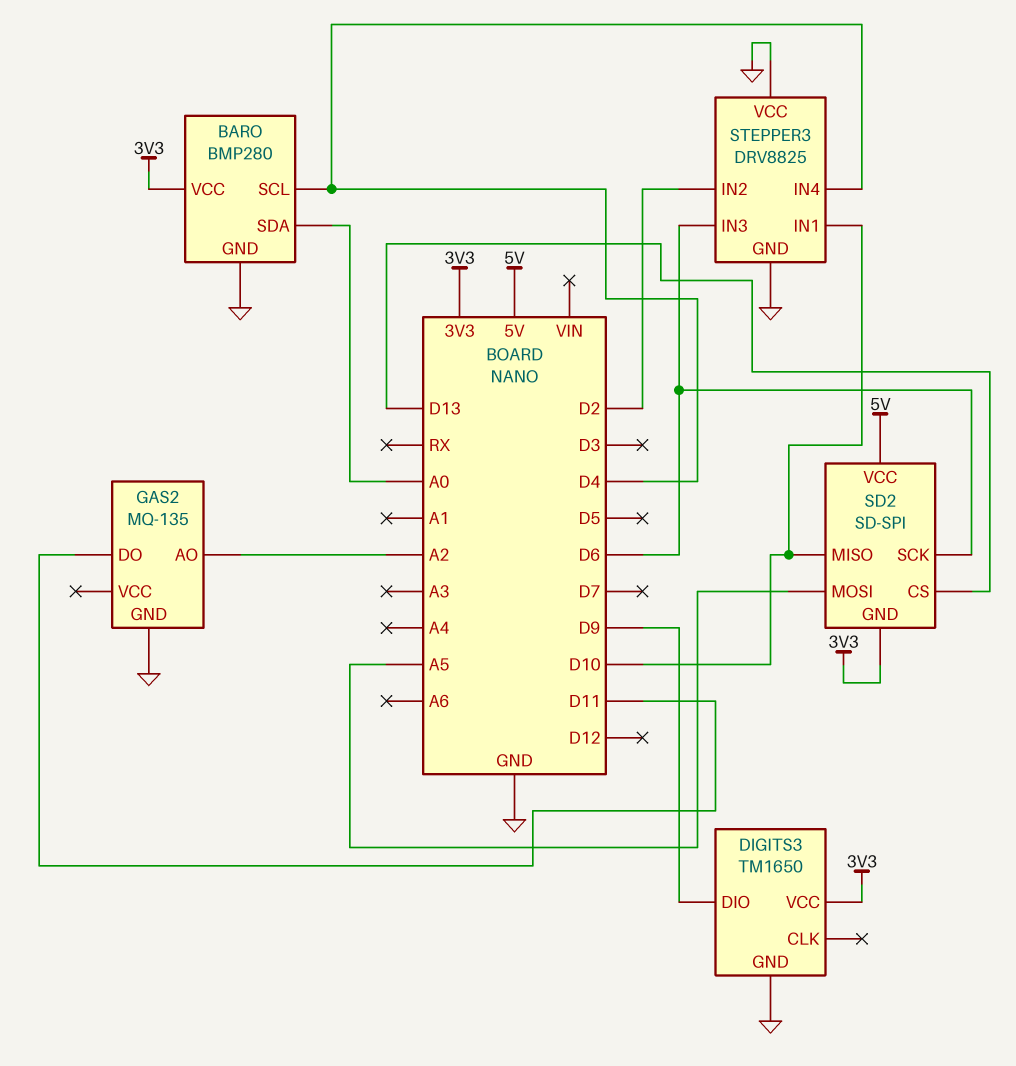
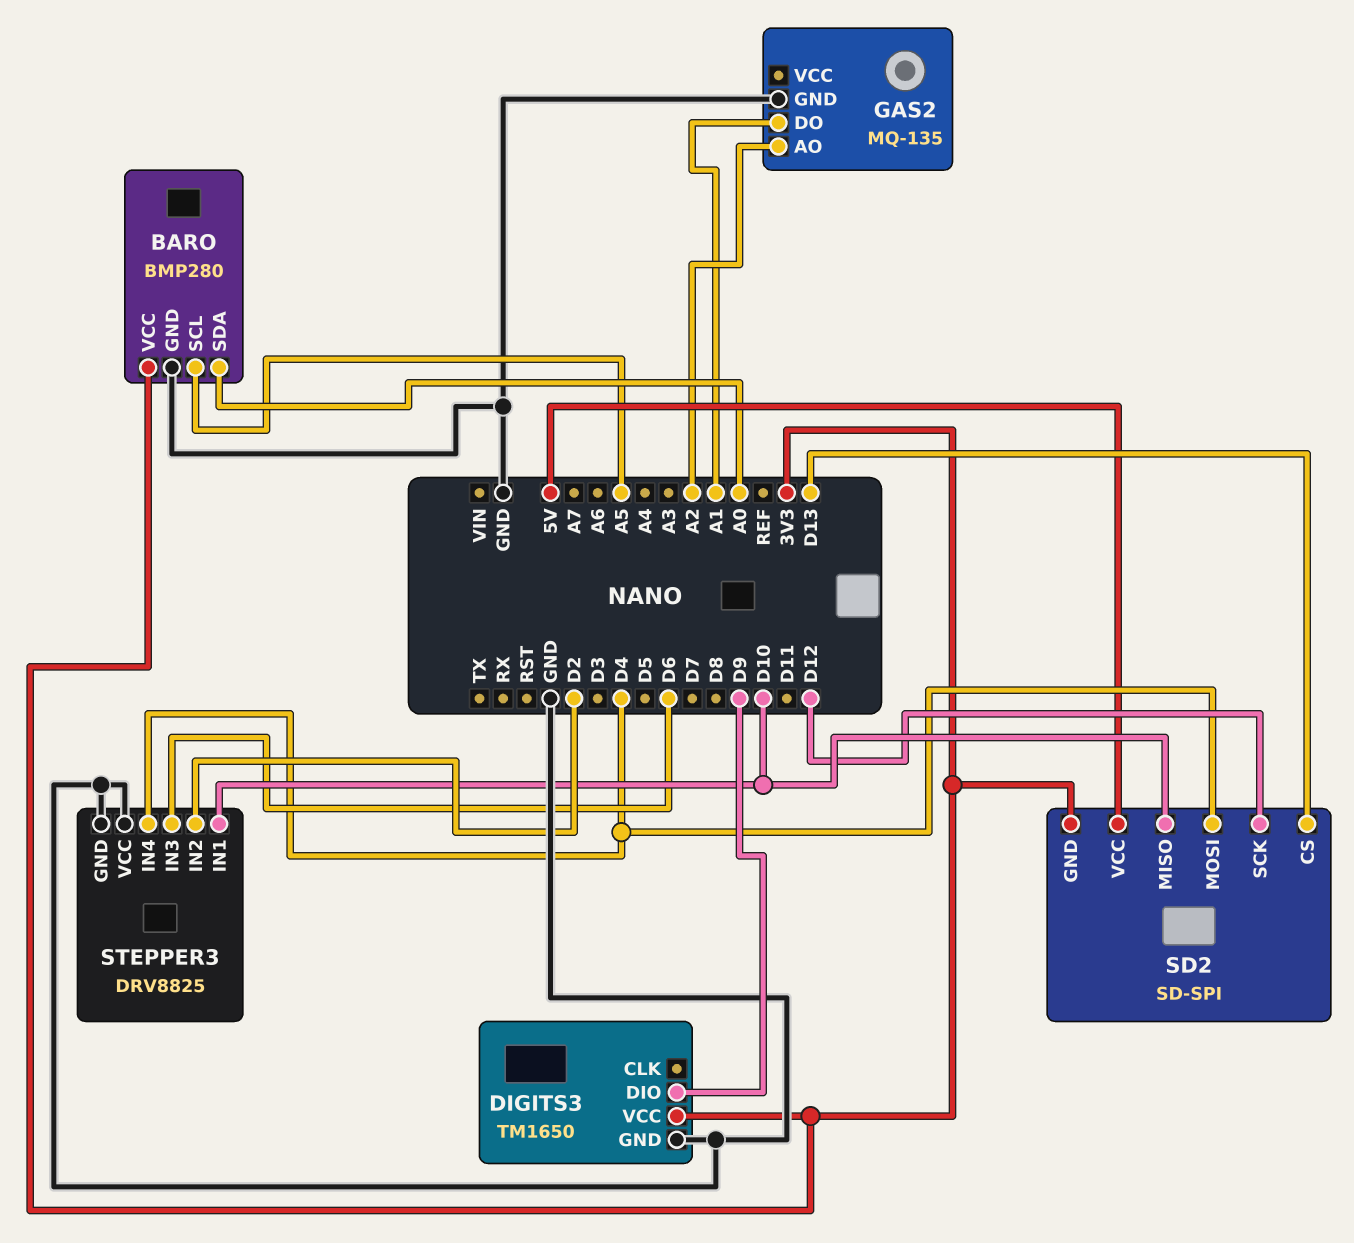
BARO pin SCL: D4 -> A5
GAS2 pin DO: D11 -> A1
SD2 pin MOSI: A5 -> D4
SD2 pin SCK: D6 -> D12

